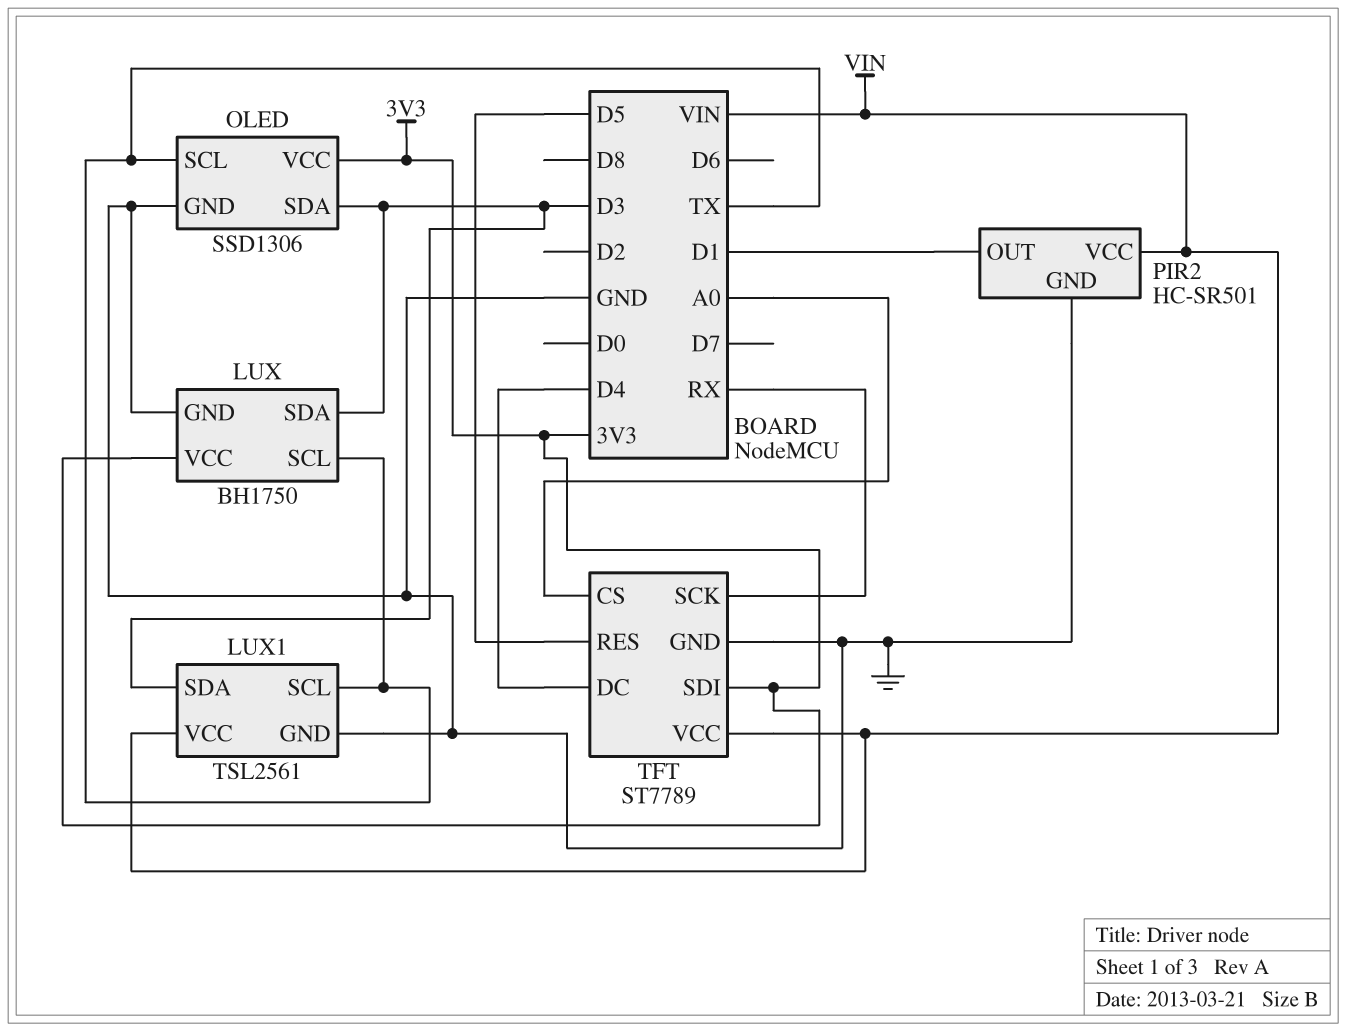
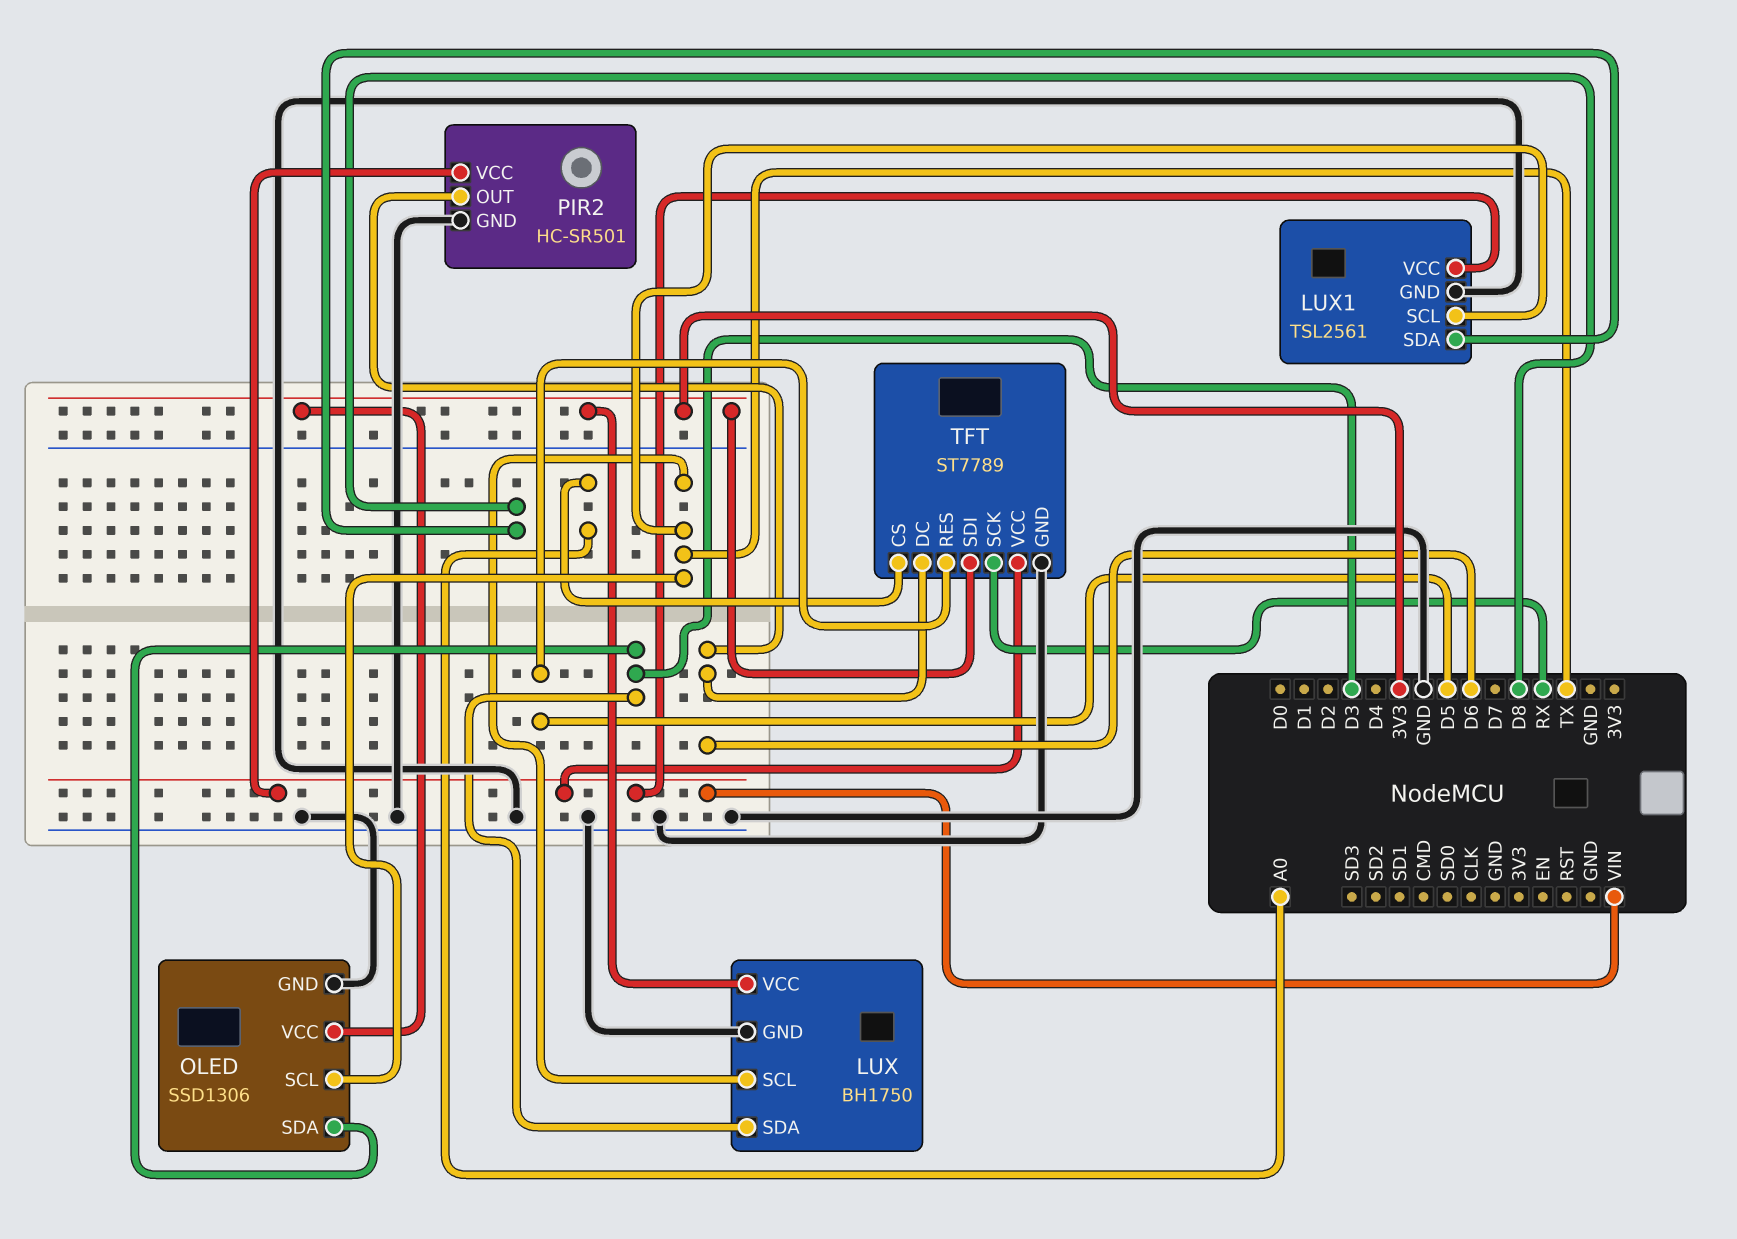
LUX1 pin SDA: D3 -> D8
PIR2 pin OUT: D1 -> D6
TFT pin DC: D4 -> D6

